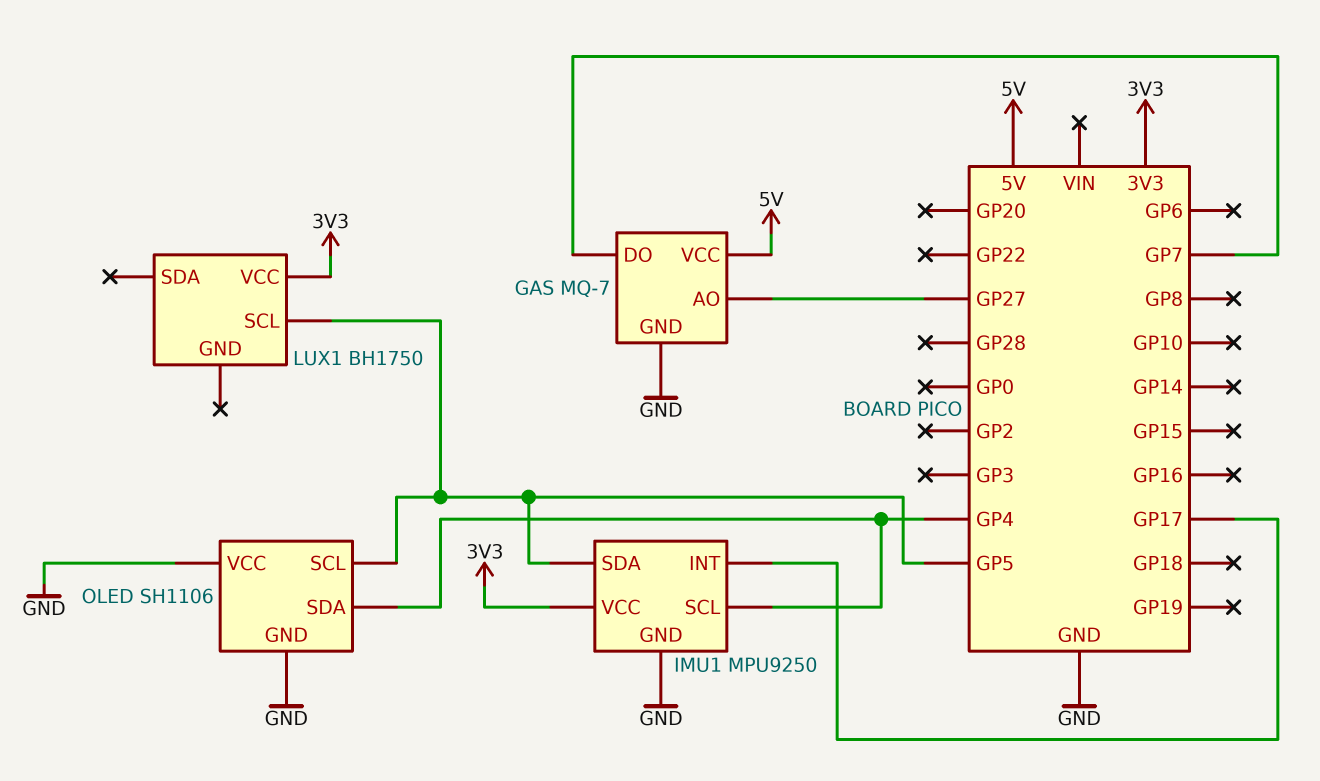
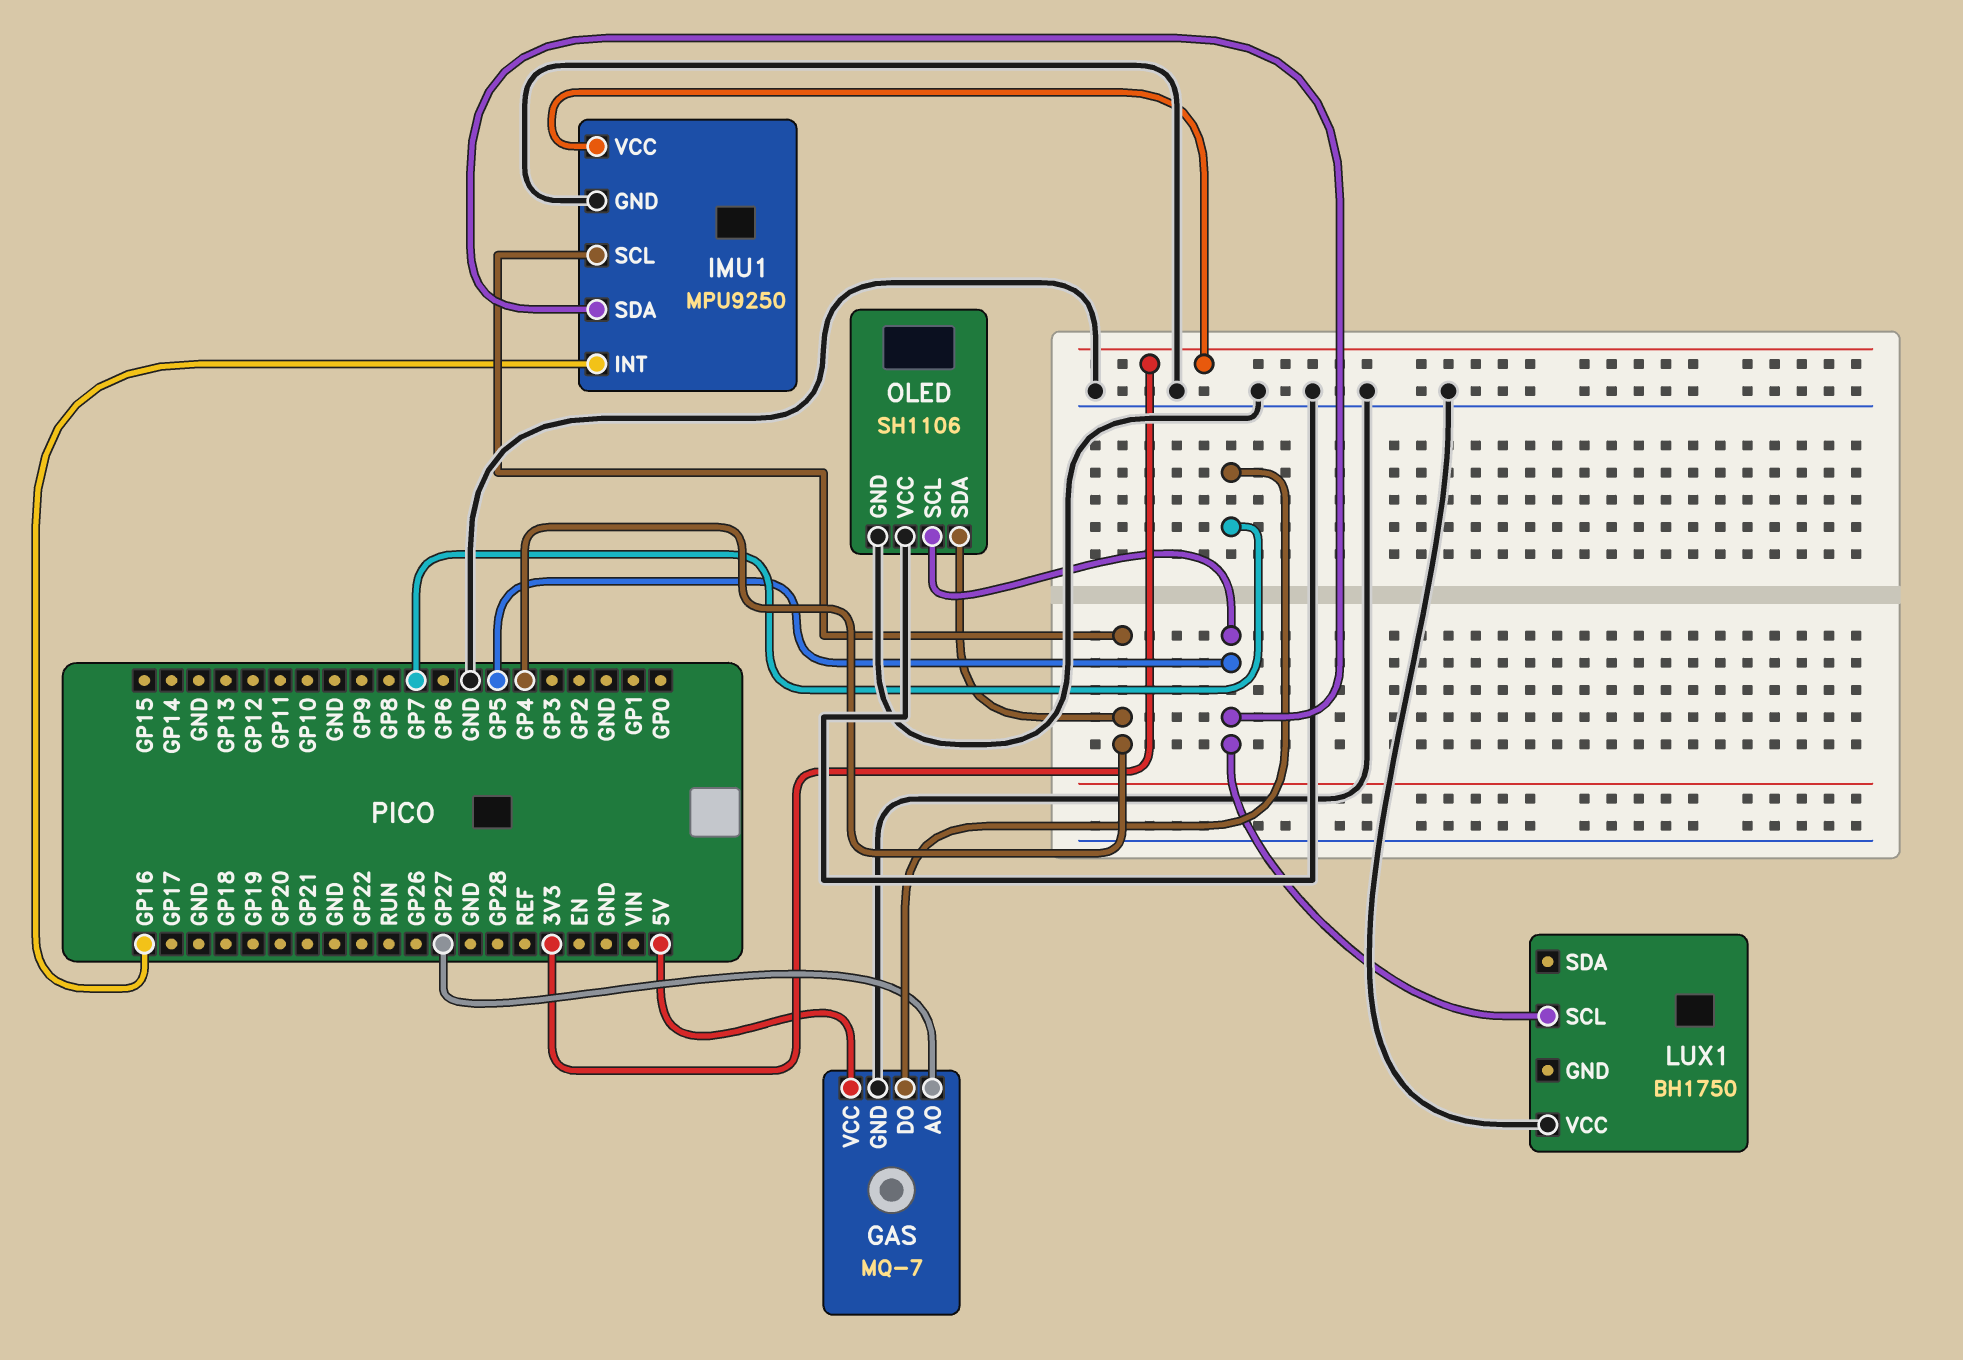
IMU1 pin INT: GP17 -> GP16
LUX1 pin VCC: 3V3 -> GND

